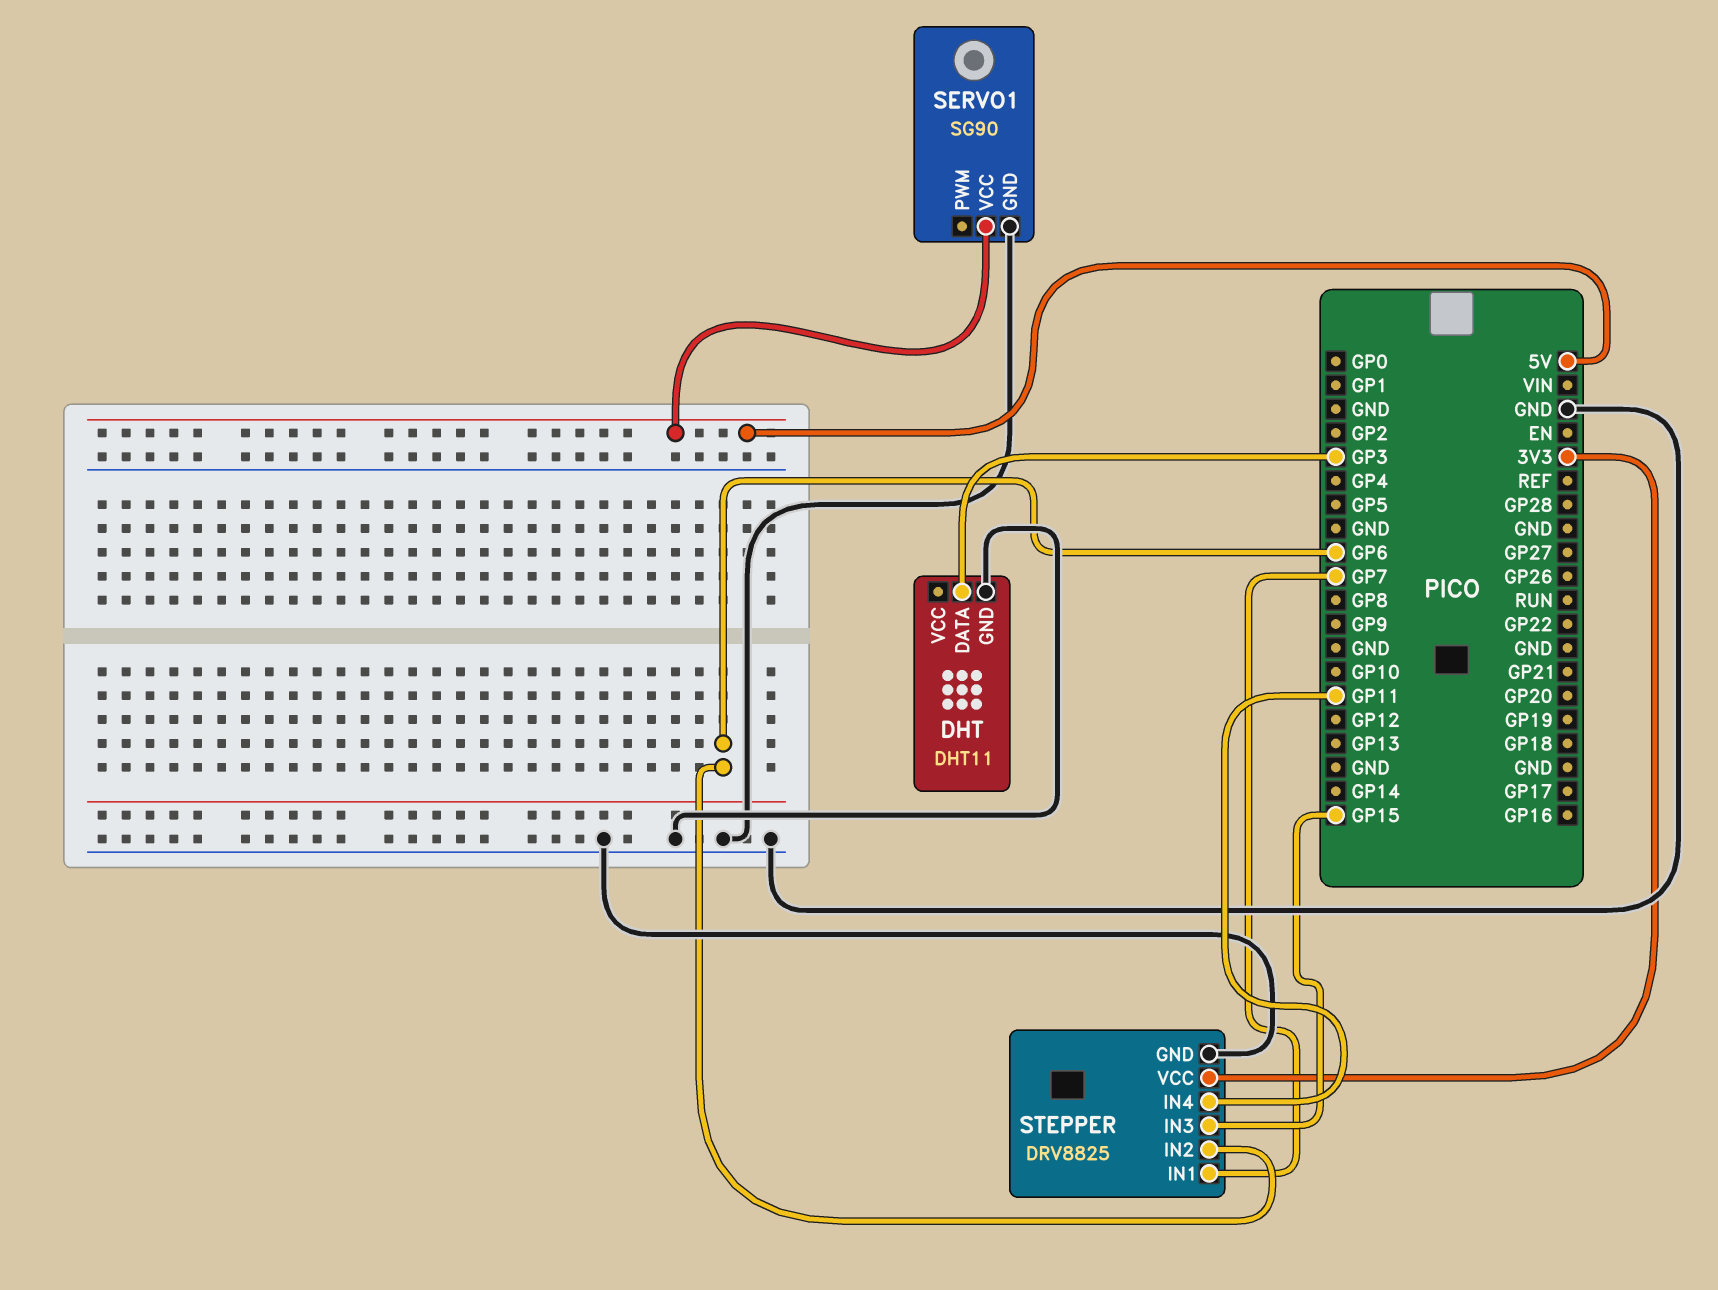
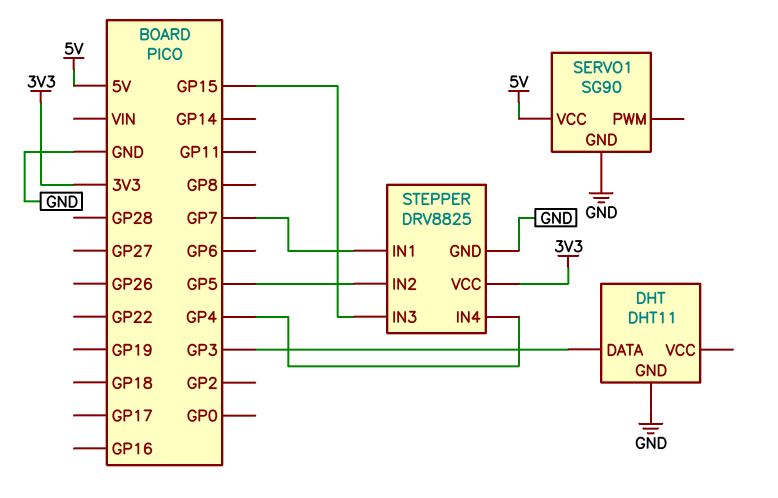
STEPPER pin IN2: GP6 -> GP5
STEPPER pin IN4: GP11 -> GP4

